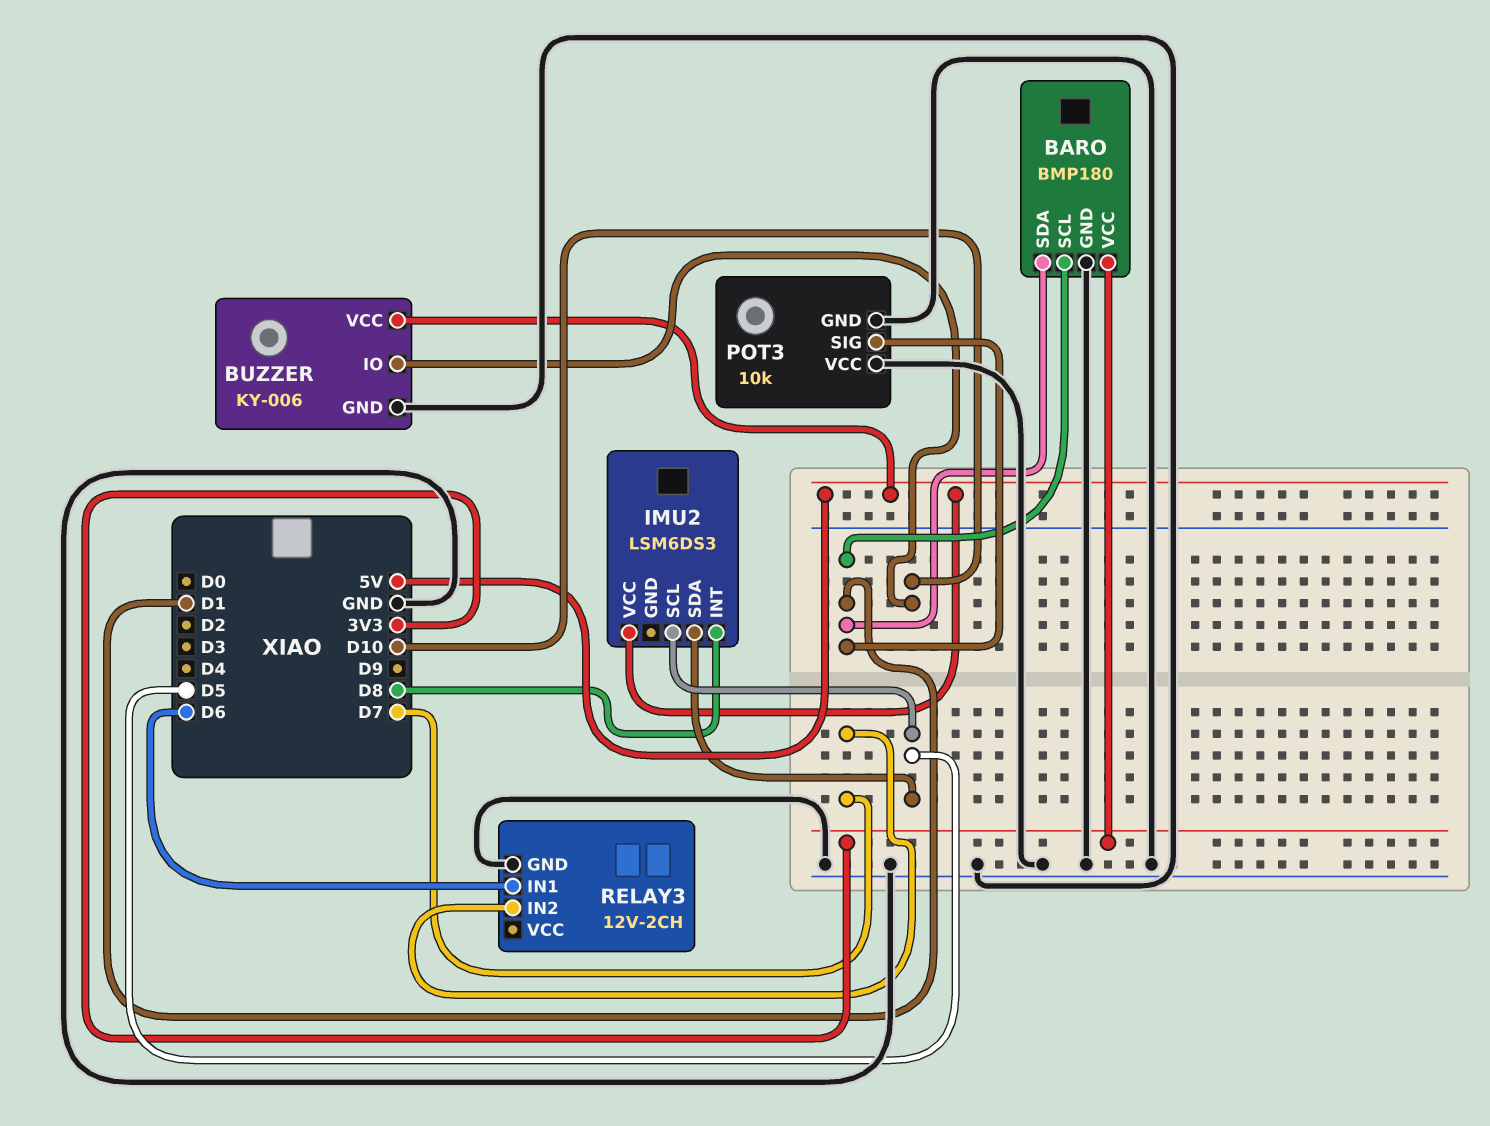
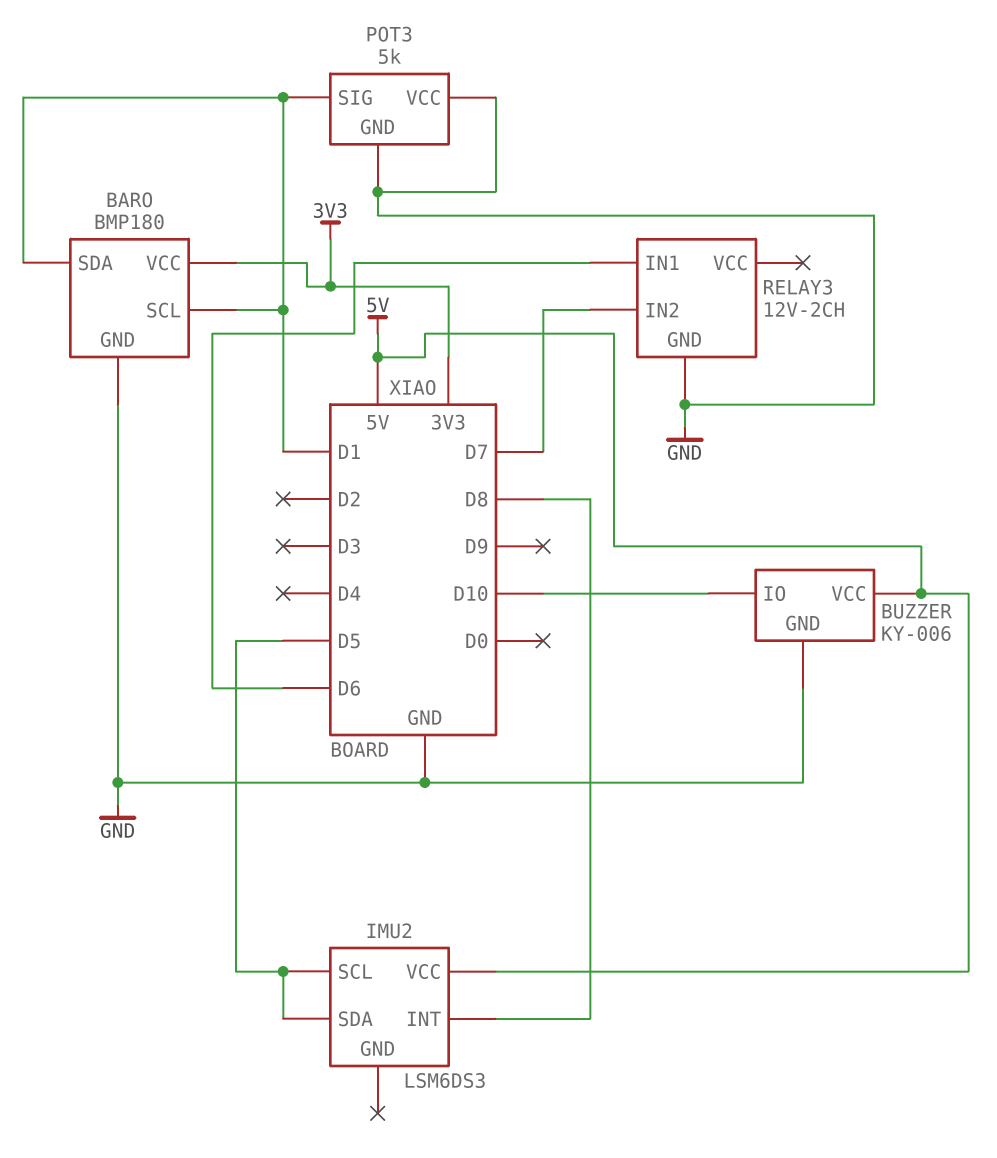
POT3: 10k -> 5k

